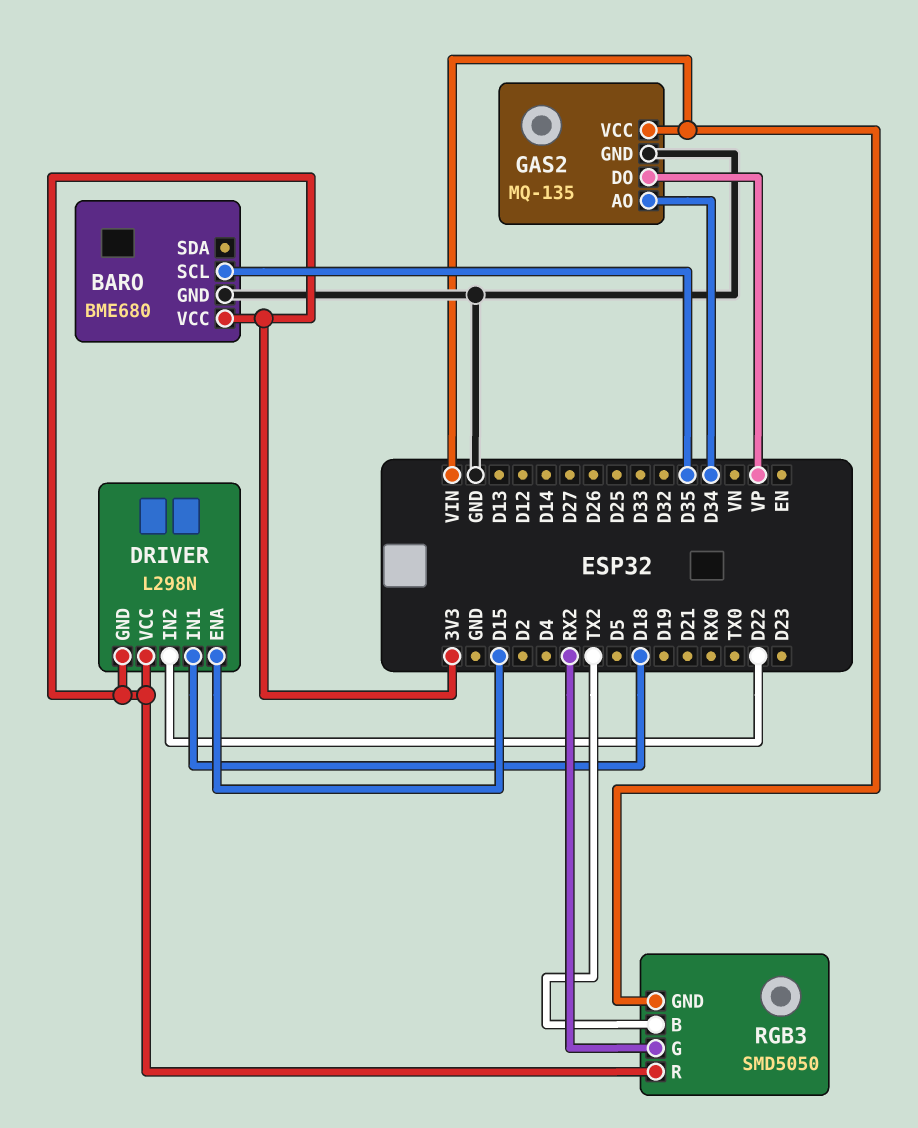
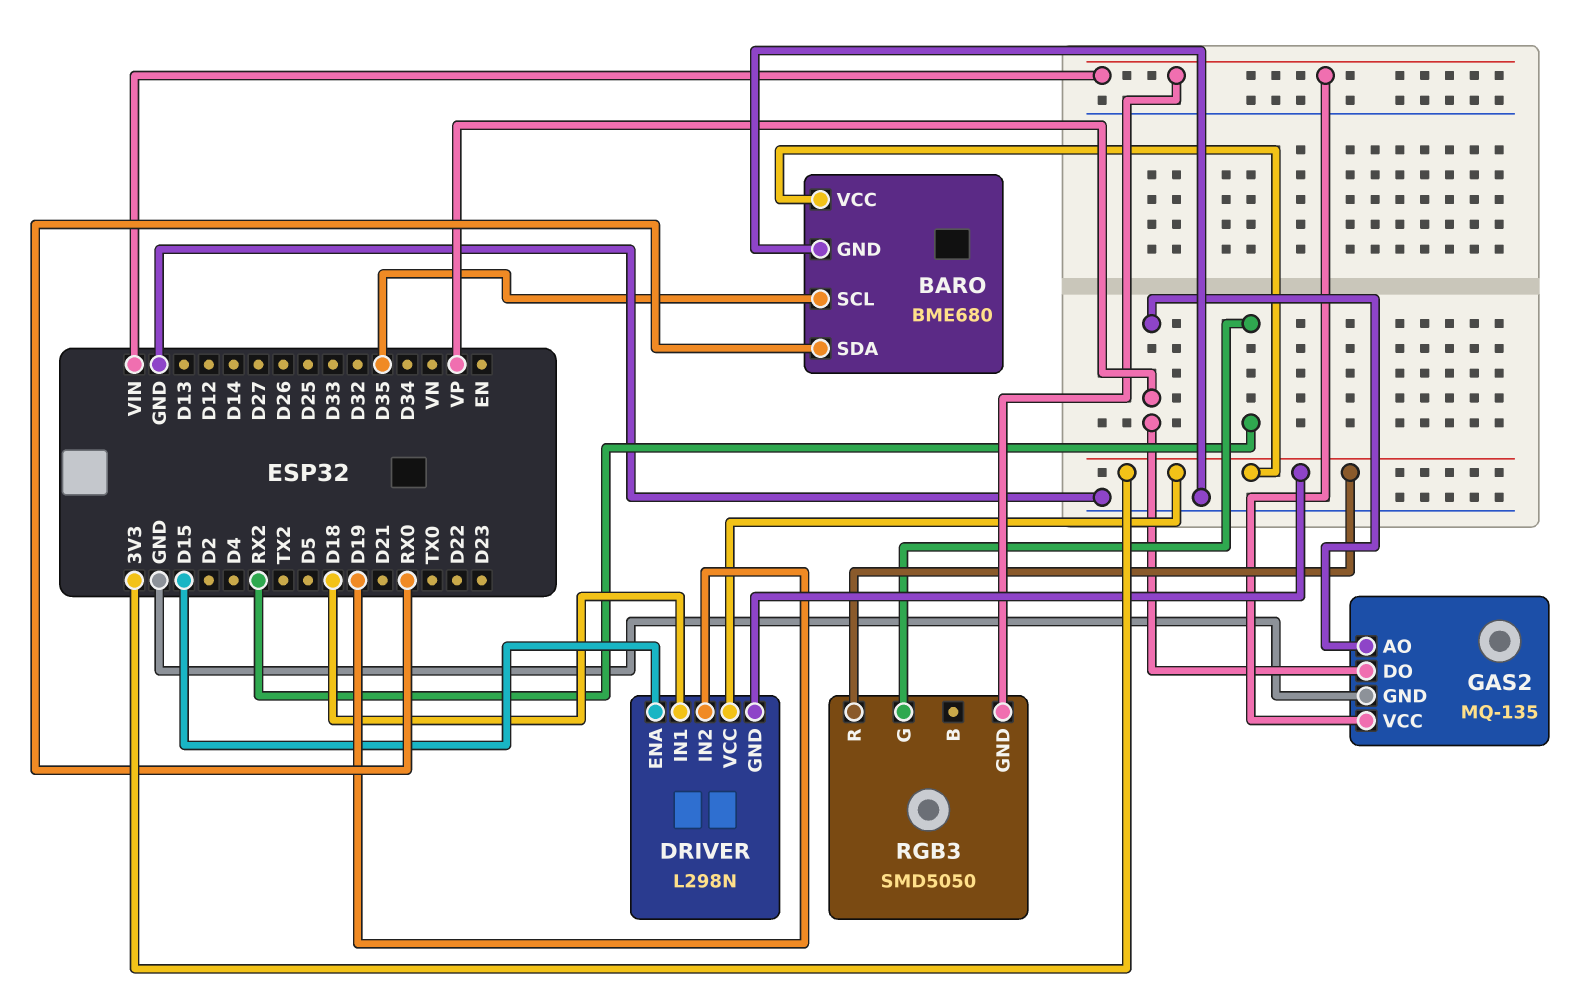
BARO pin SDA: none -> RX0
DRIVER pin IN2: D22 -> D19
GAS2 pin AO: D34 -> VP
RGB3 pin B: TX2 -> none

